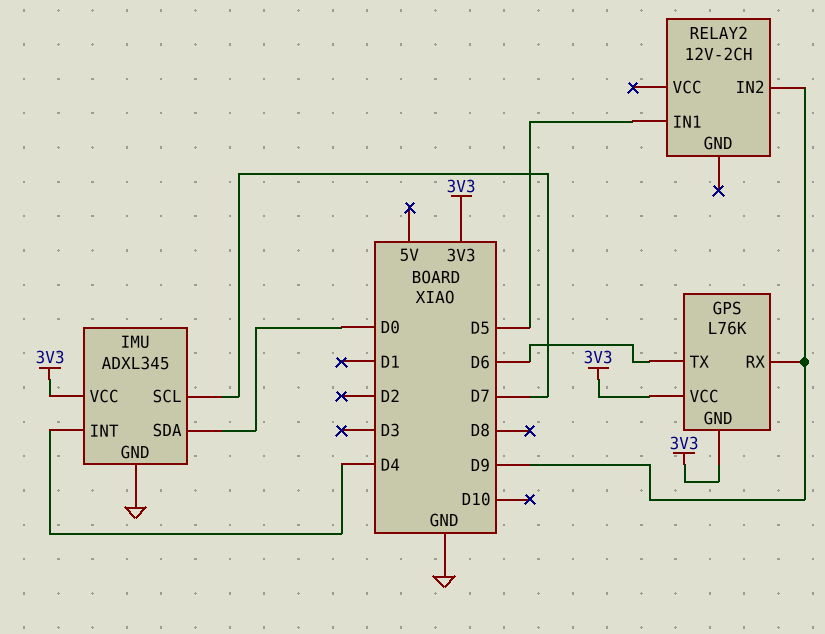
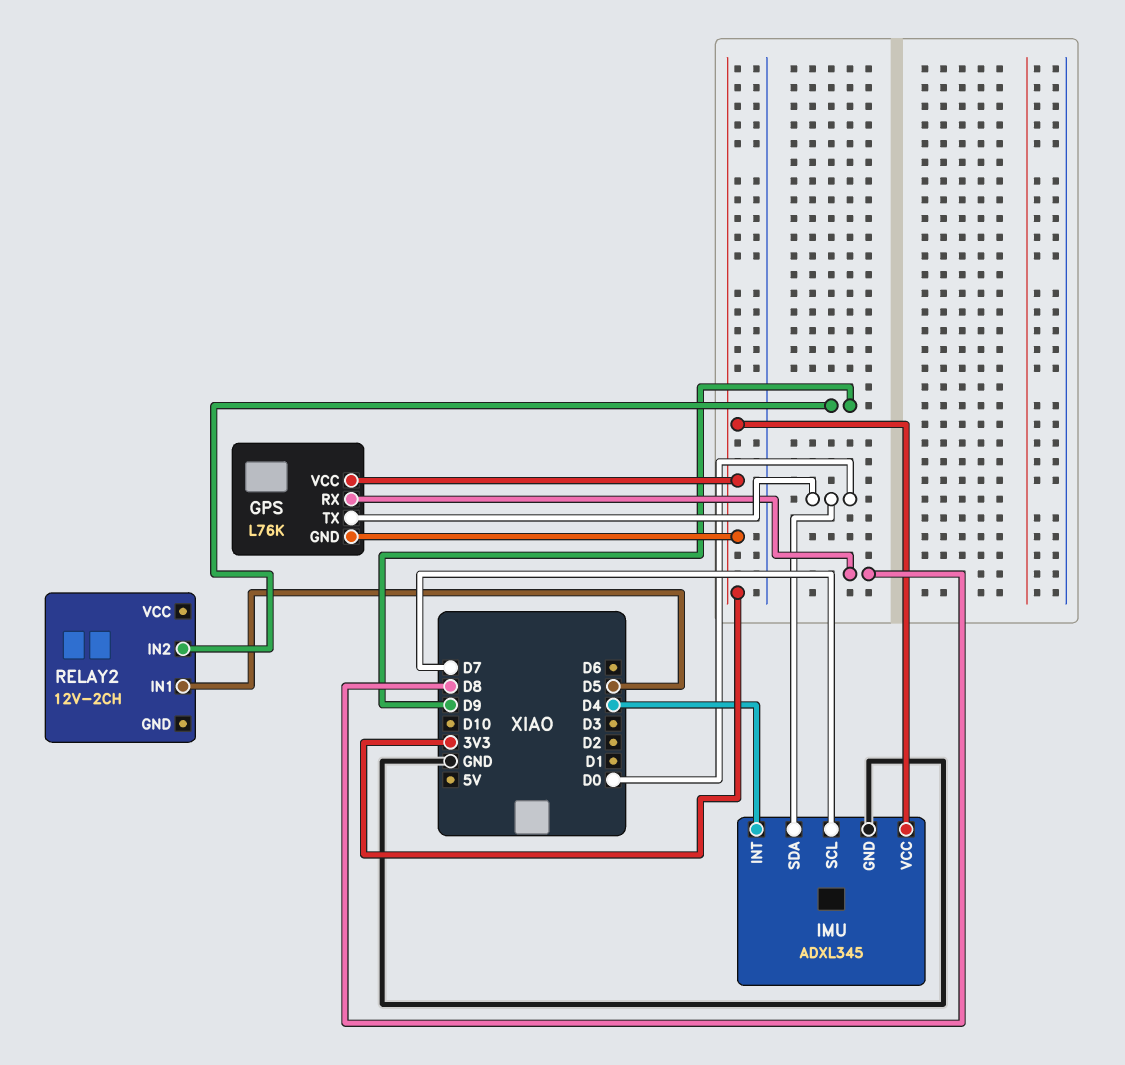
GPS pin RX: D9 -> D8
GPS pin TX: D6 -> D0

